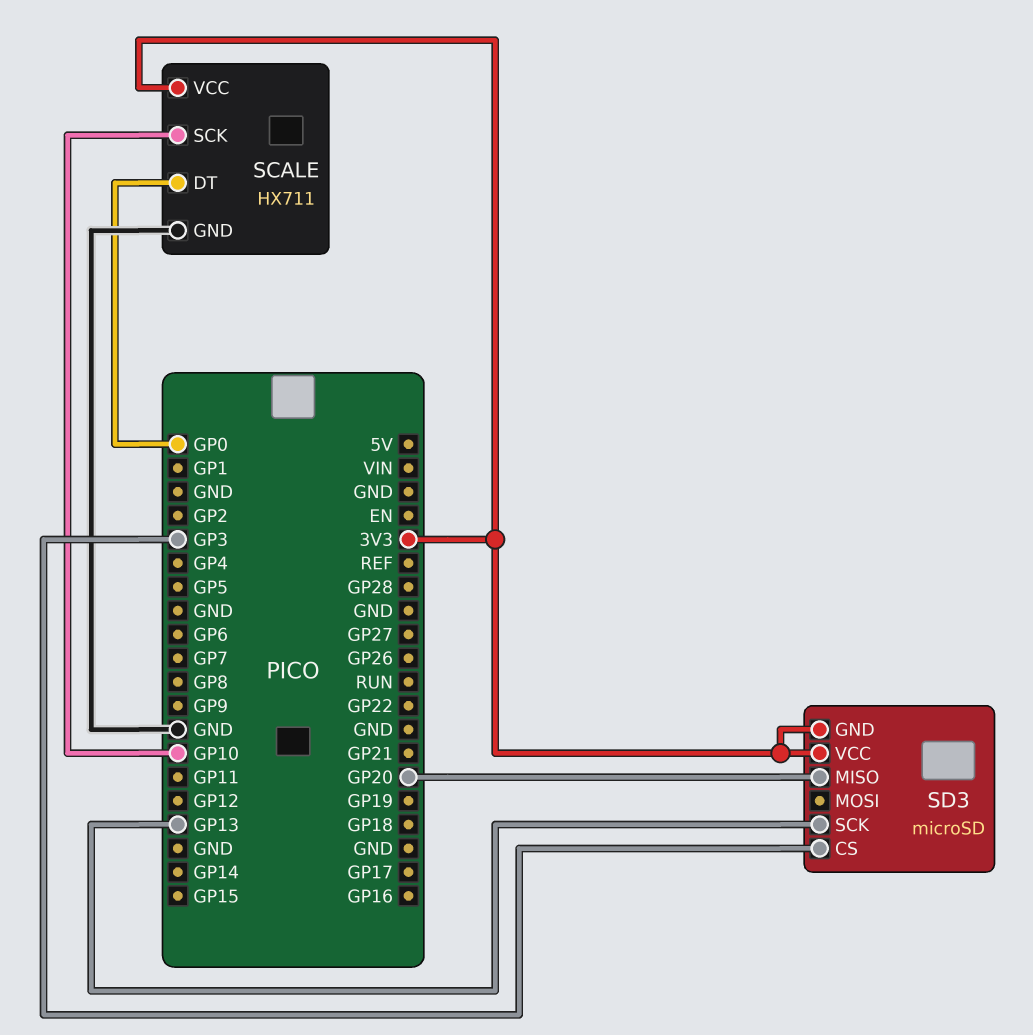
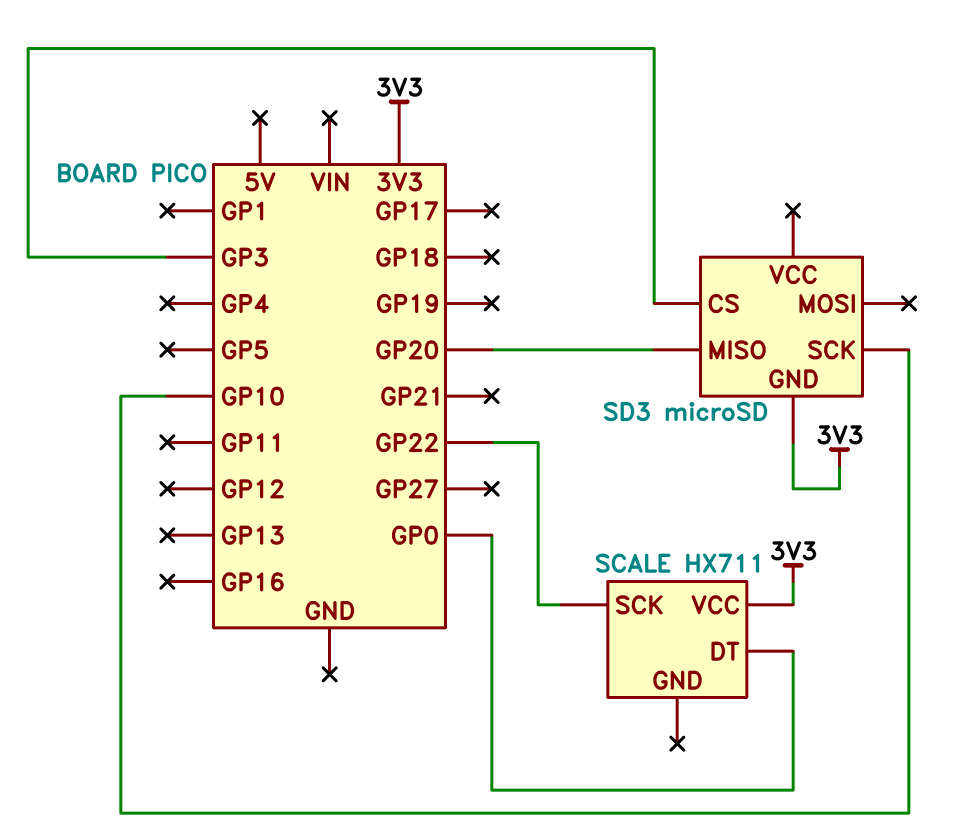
SCALE pin GND: GND -> none
SCALE pin SCK: GP10 -> GP22
SD3 pin SCK: GP13 -> GP10
SD3 pin VCC: 3V3 -> none

